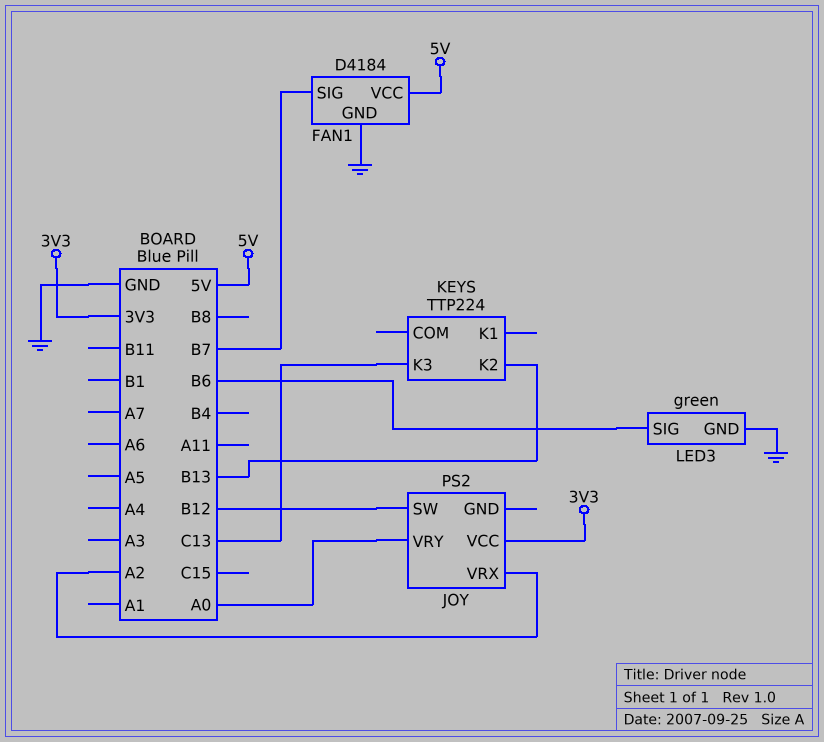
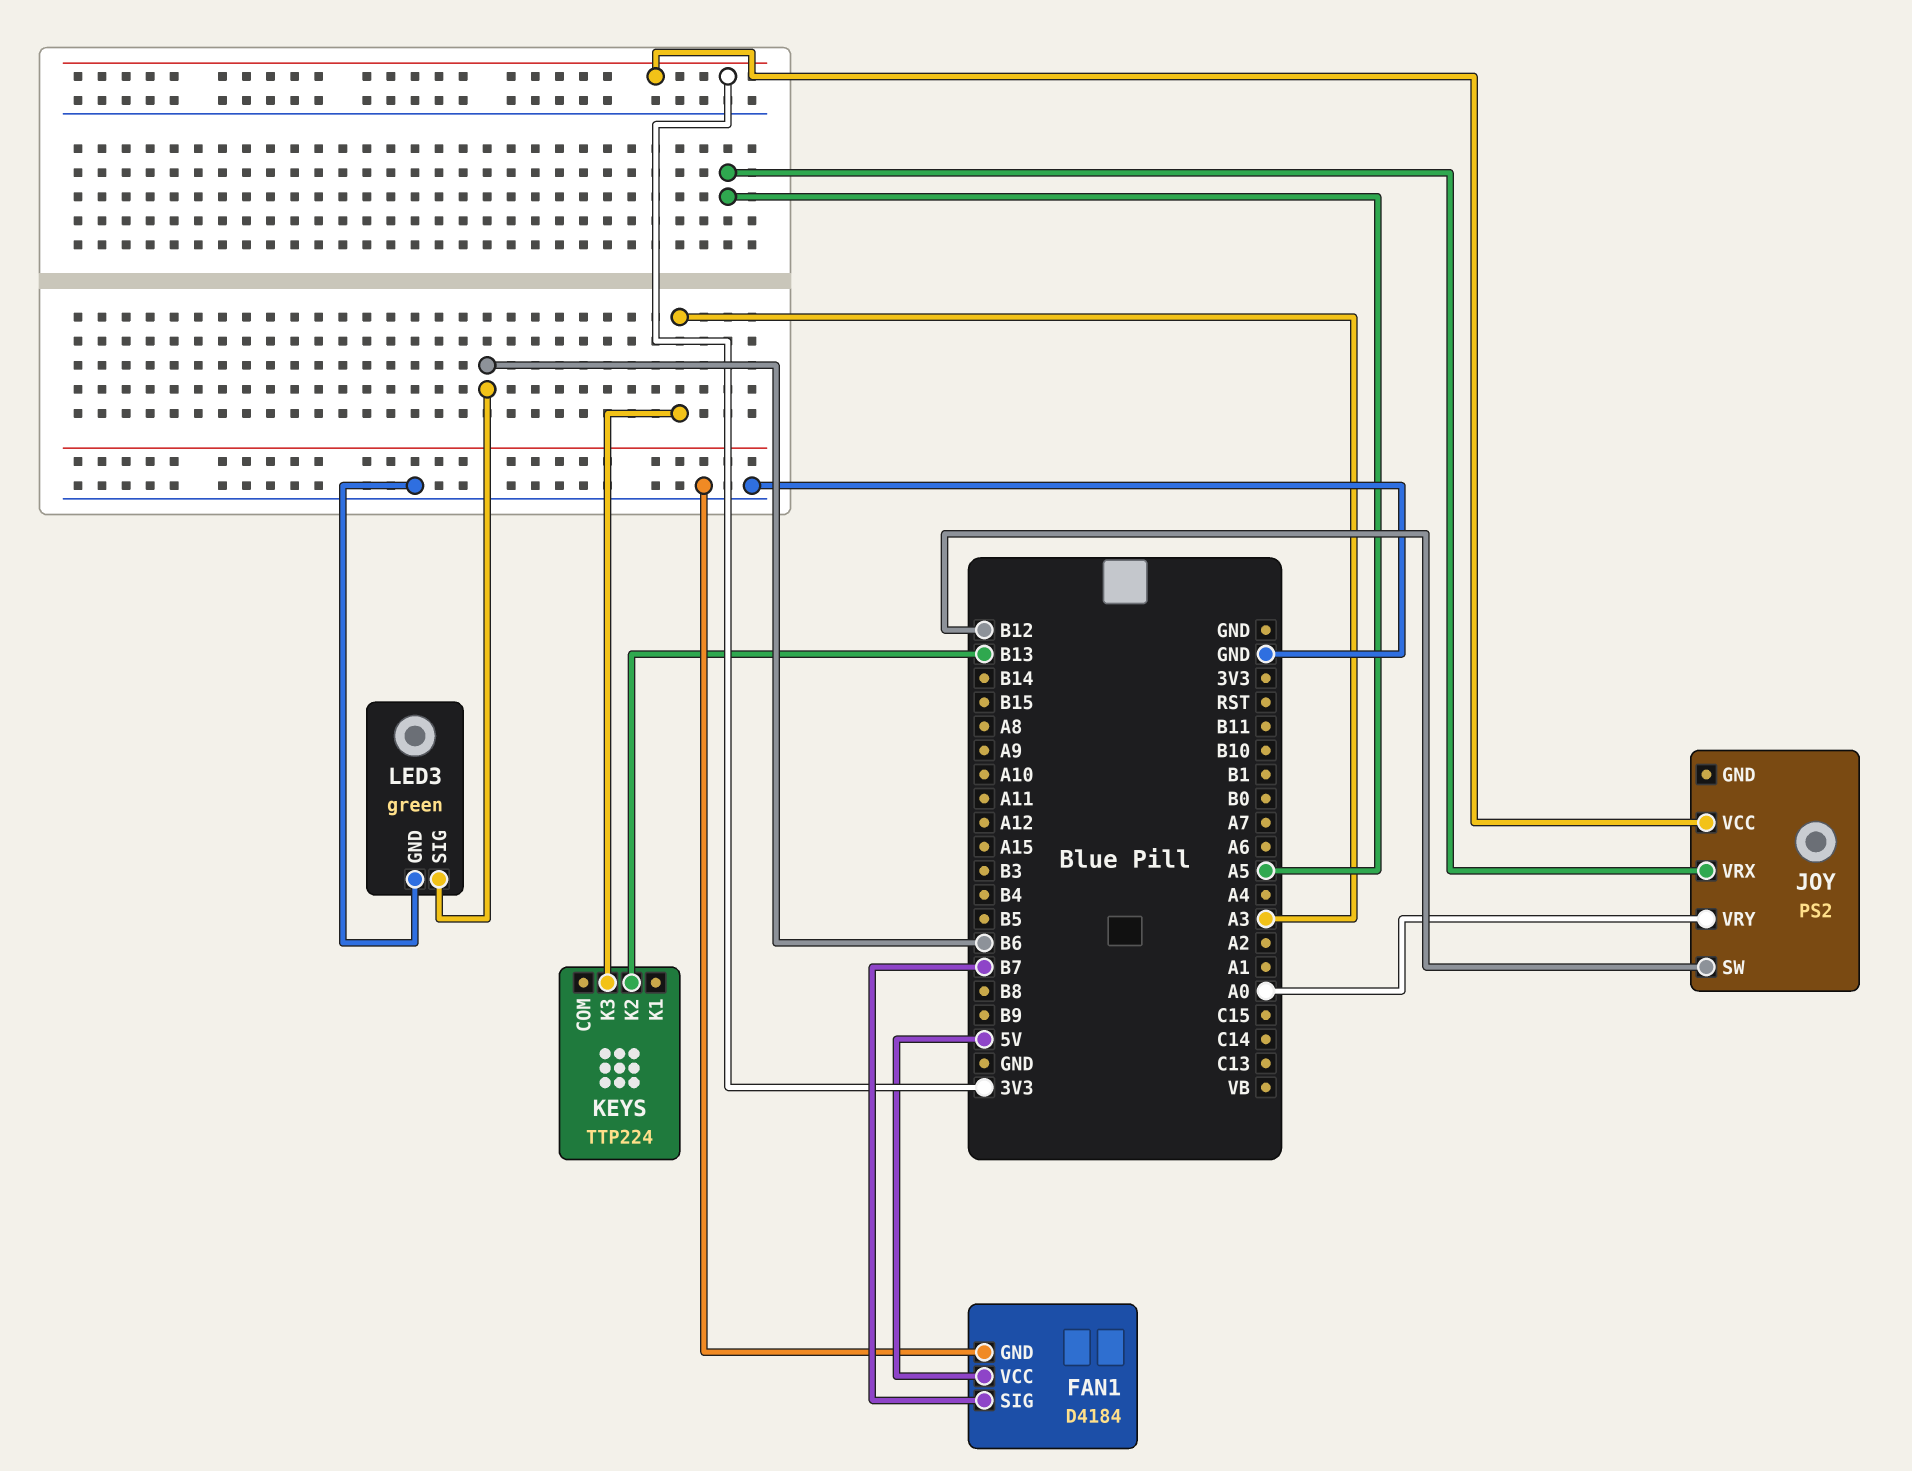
JOY pin VRX: A2 -> A5
KEYS pin K3: C13 -> A3

